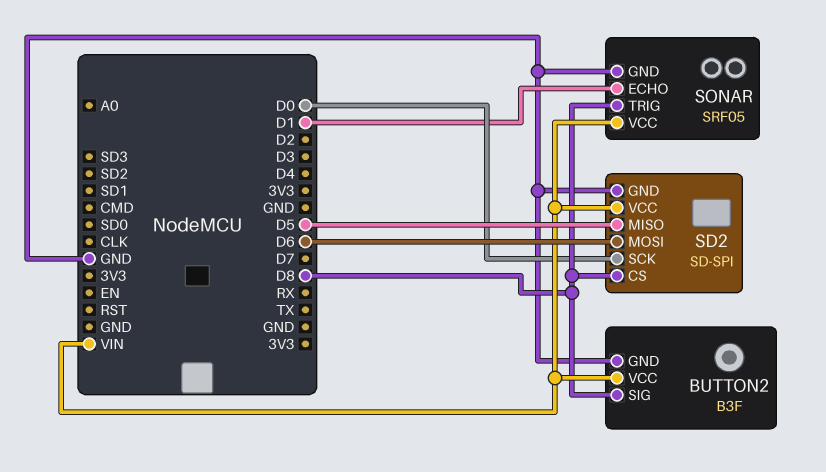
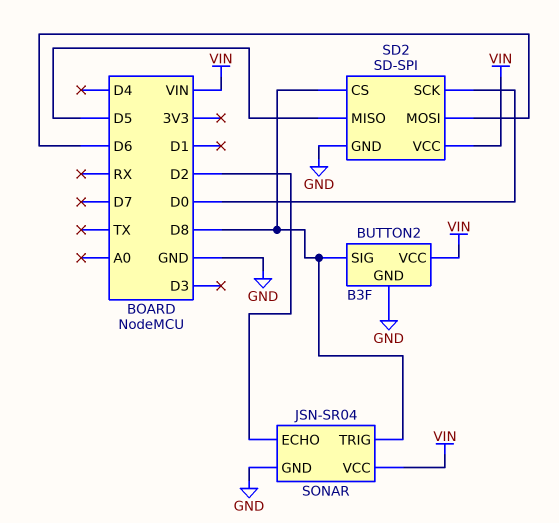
SONAR: SRF05 -> JSN-SR04
SONAR pin ECHO: D1 -> D2

